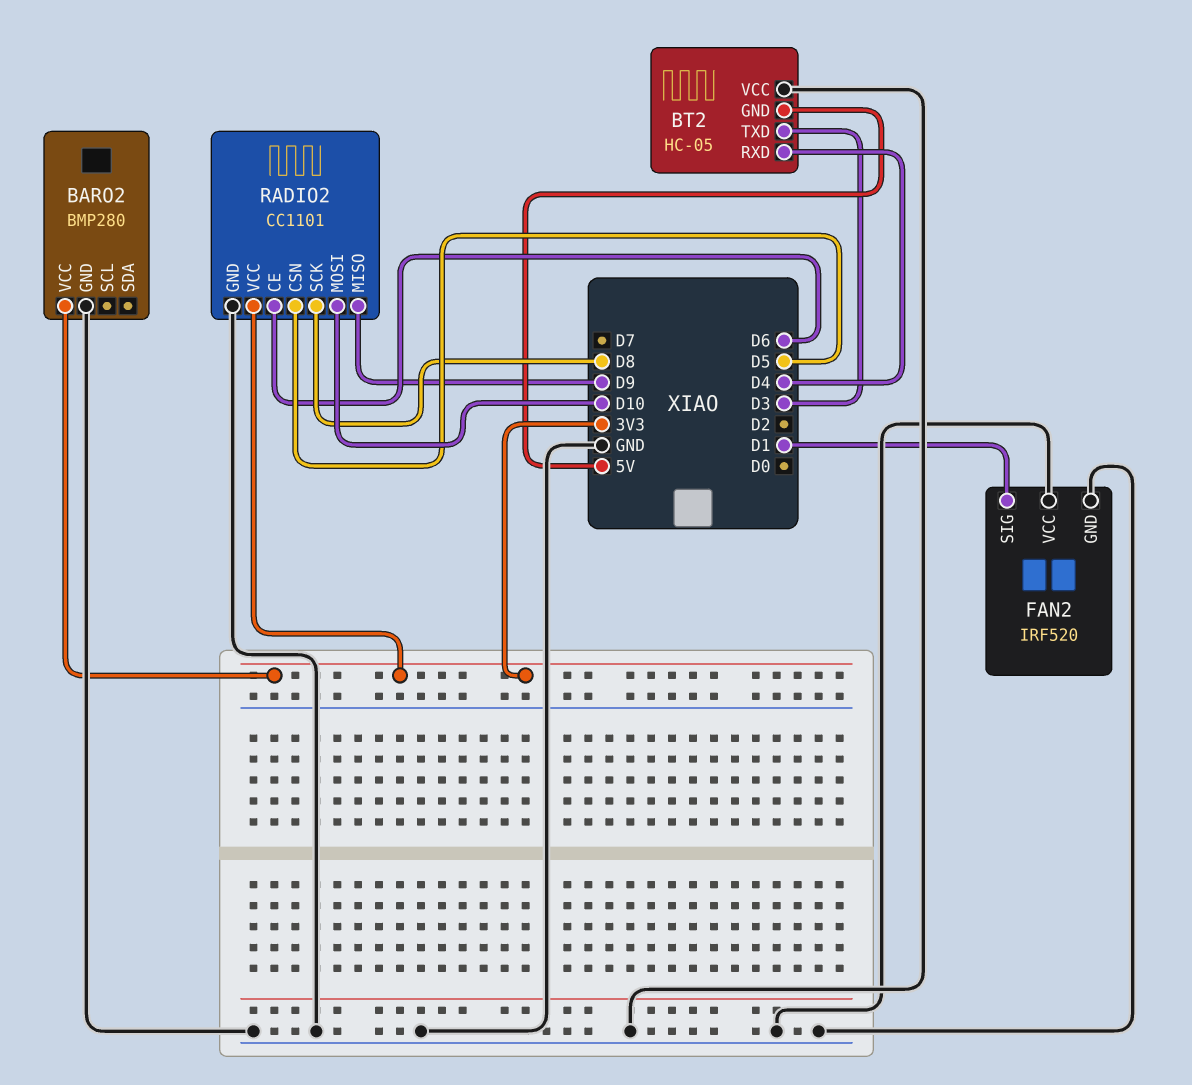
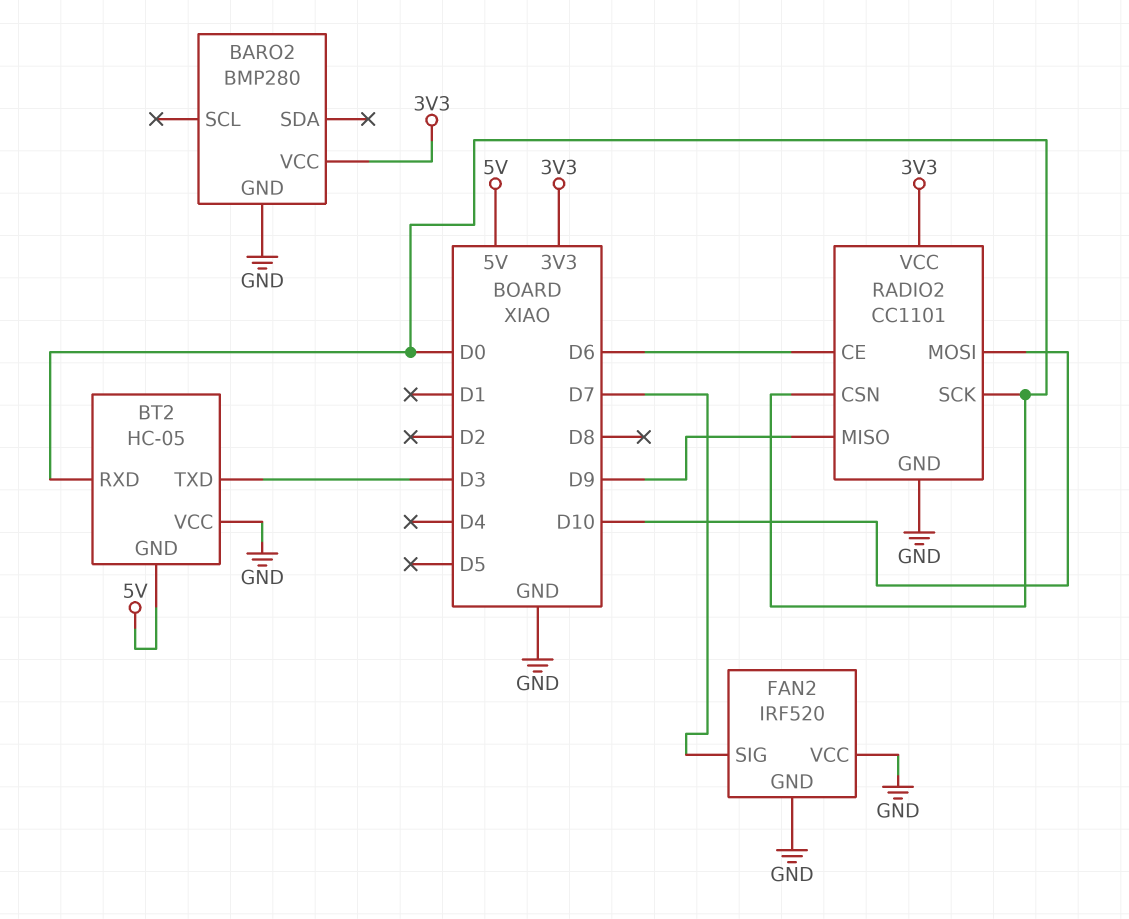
BT2 pin RXD: D4 -> D0
FAN2 pin SIG: D1 -> D7
RADIO2 pin CSN: D5 -> D0
RADIO2 pin SCK: D8 -> D0

